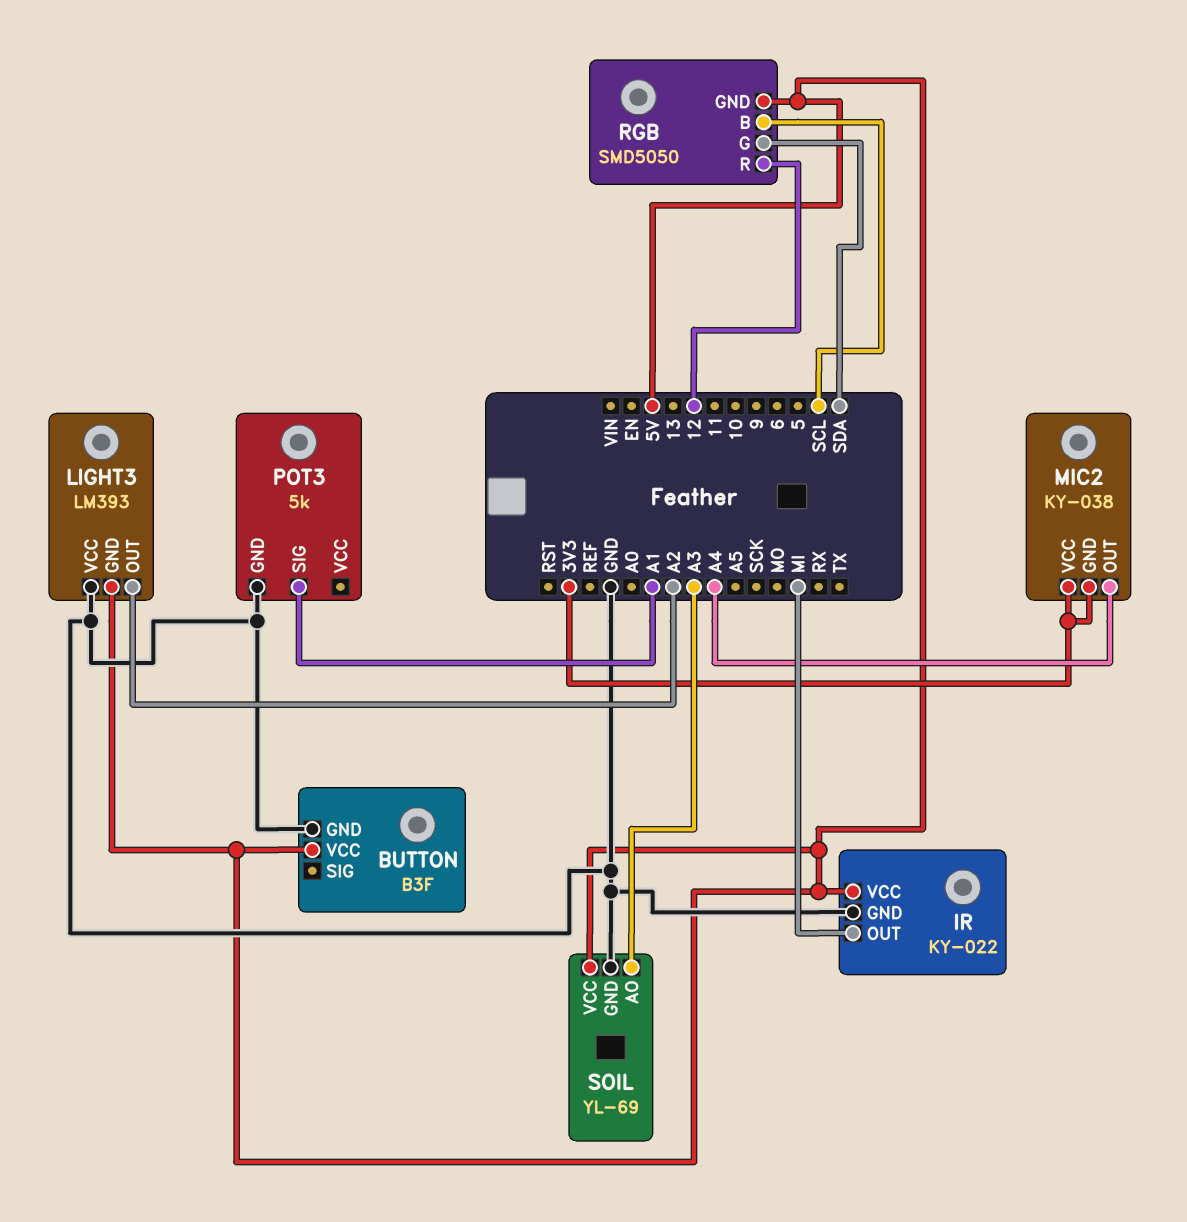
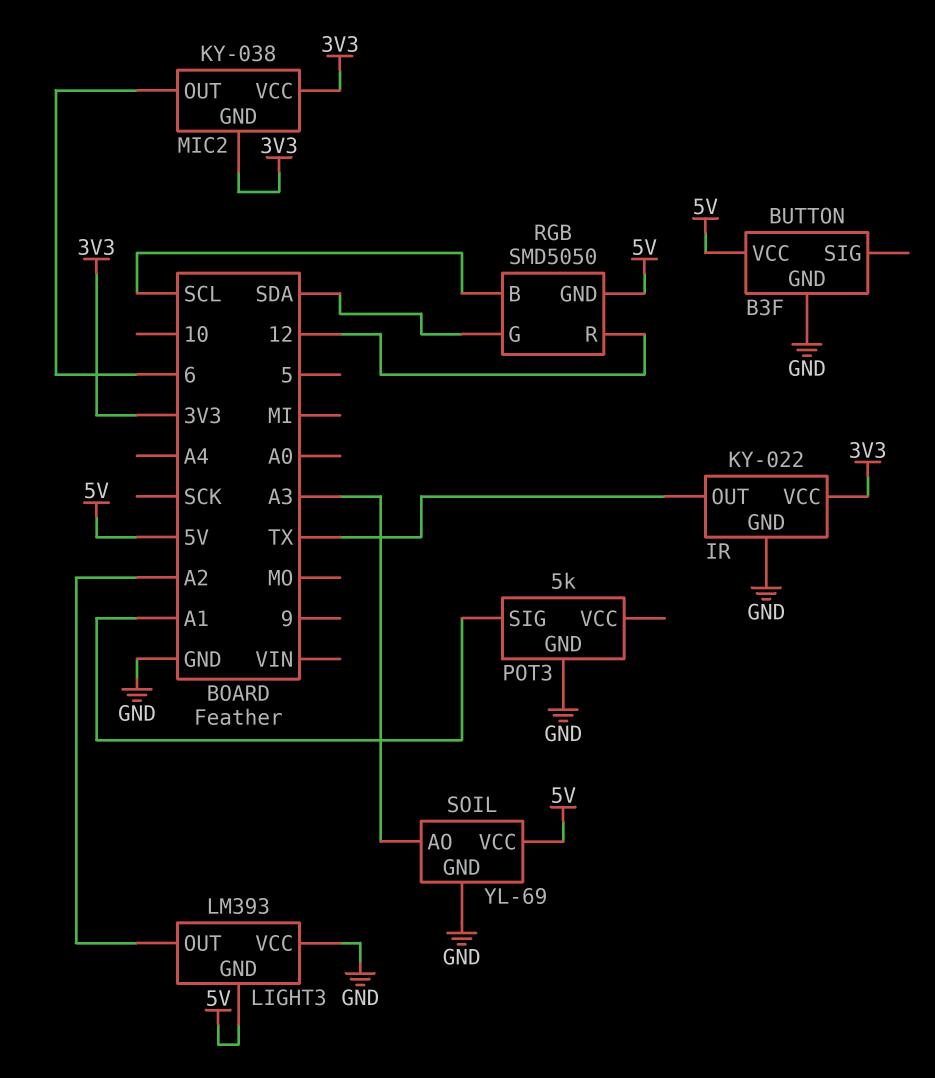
IR pin OUT: MI -> TX
IR pin VCC: 5V -> 3V3
MIC2 pin OUT: A4 -> 6

